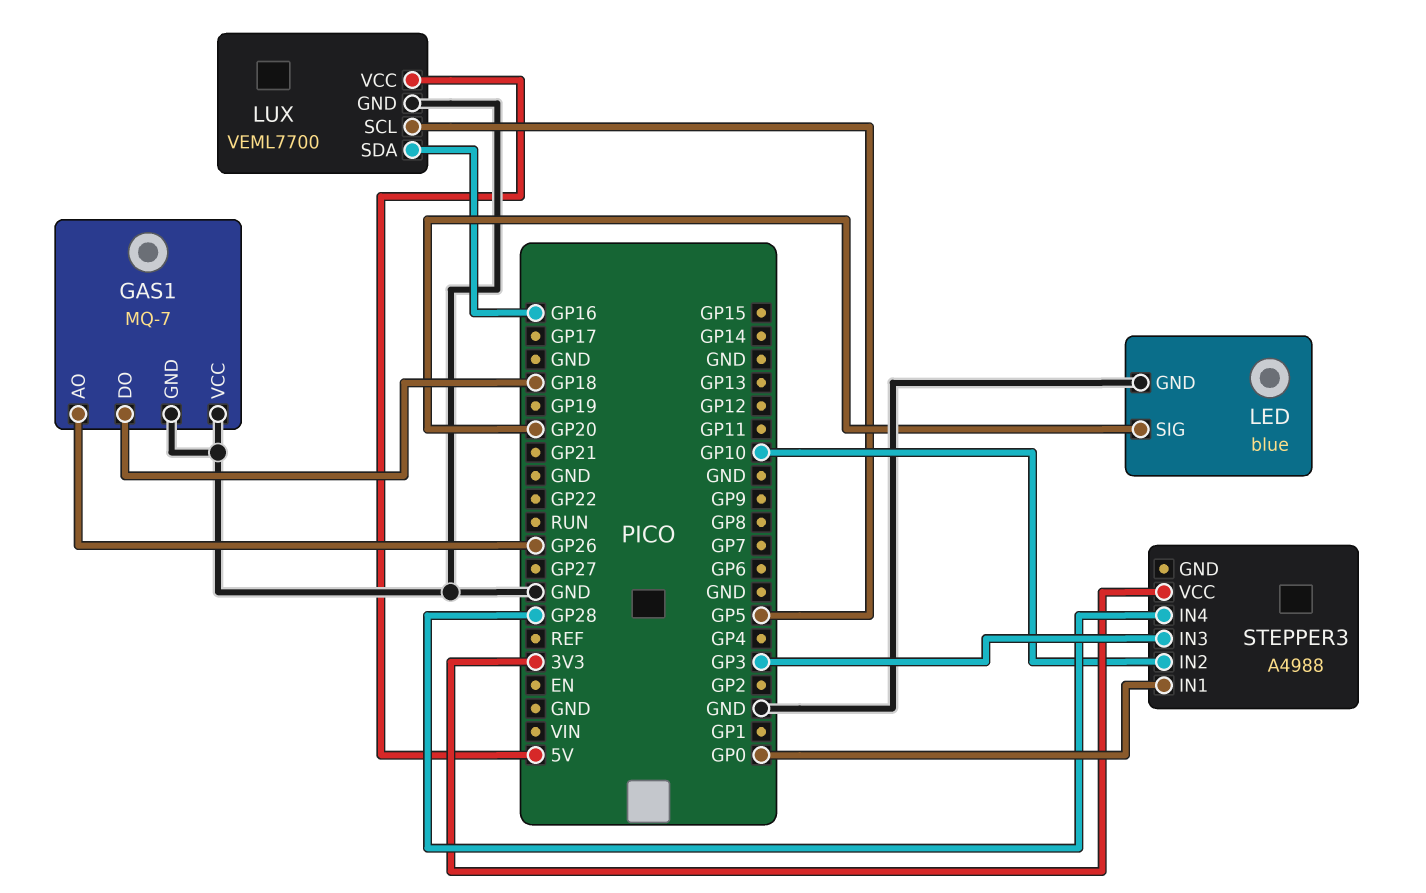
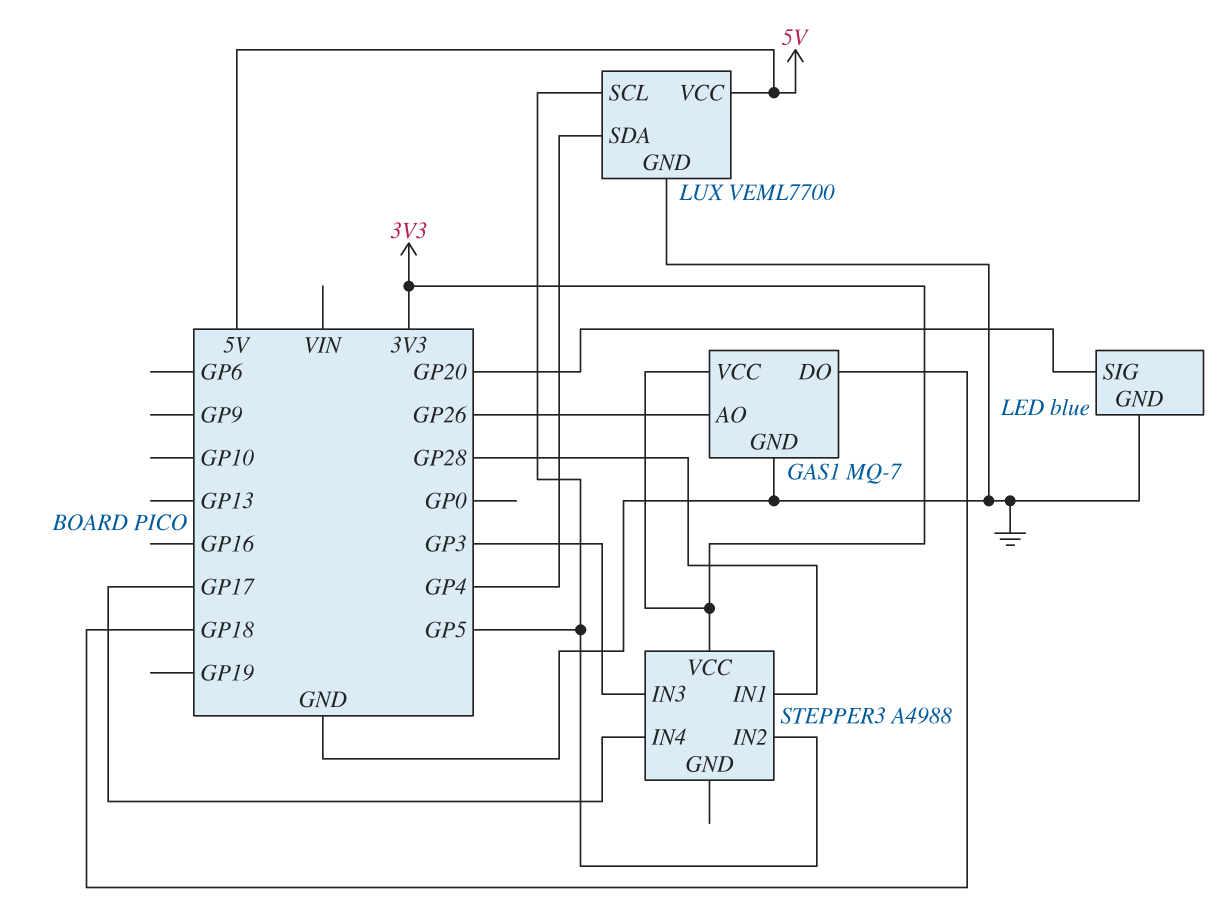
GAS1 pin VCC: GND -> 3V3
LUX pin SDA: GP16 -> GP4
STEPPER3 pin IN1: GP0 -> GP28
STEPPER3 pin IN2: GP10 -> GP5
STEPPER3 pin IN4: GP28 -> GP17

